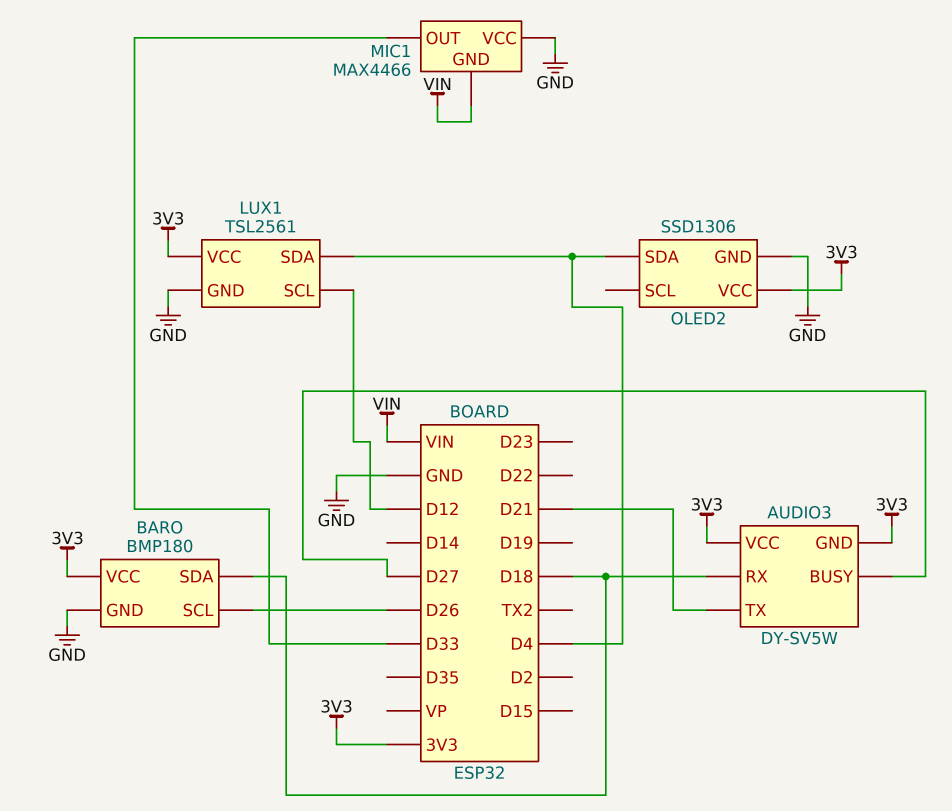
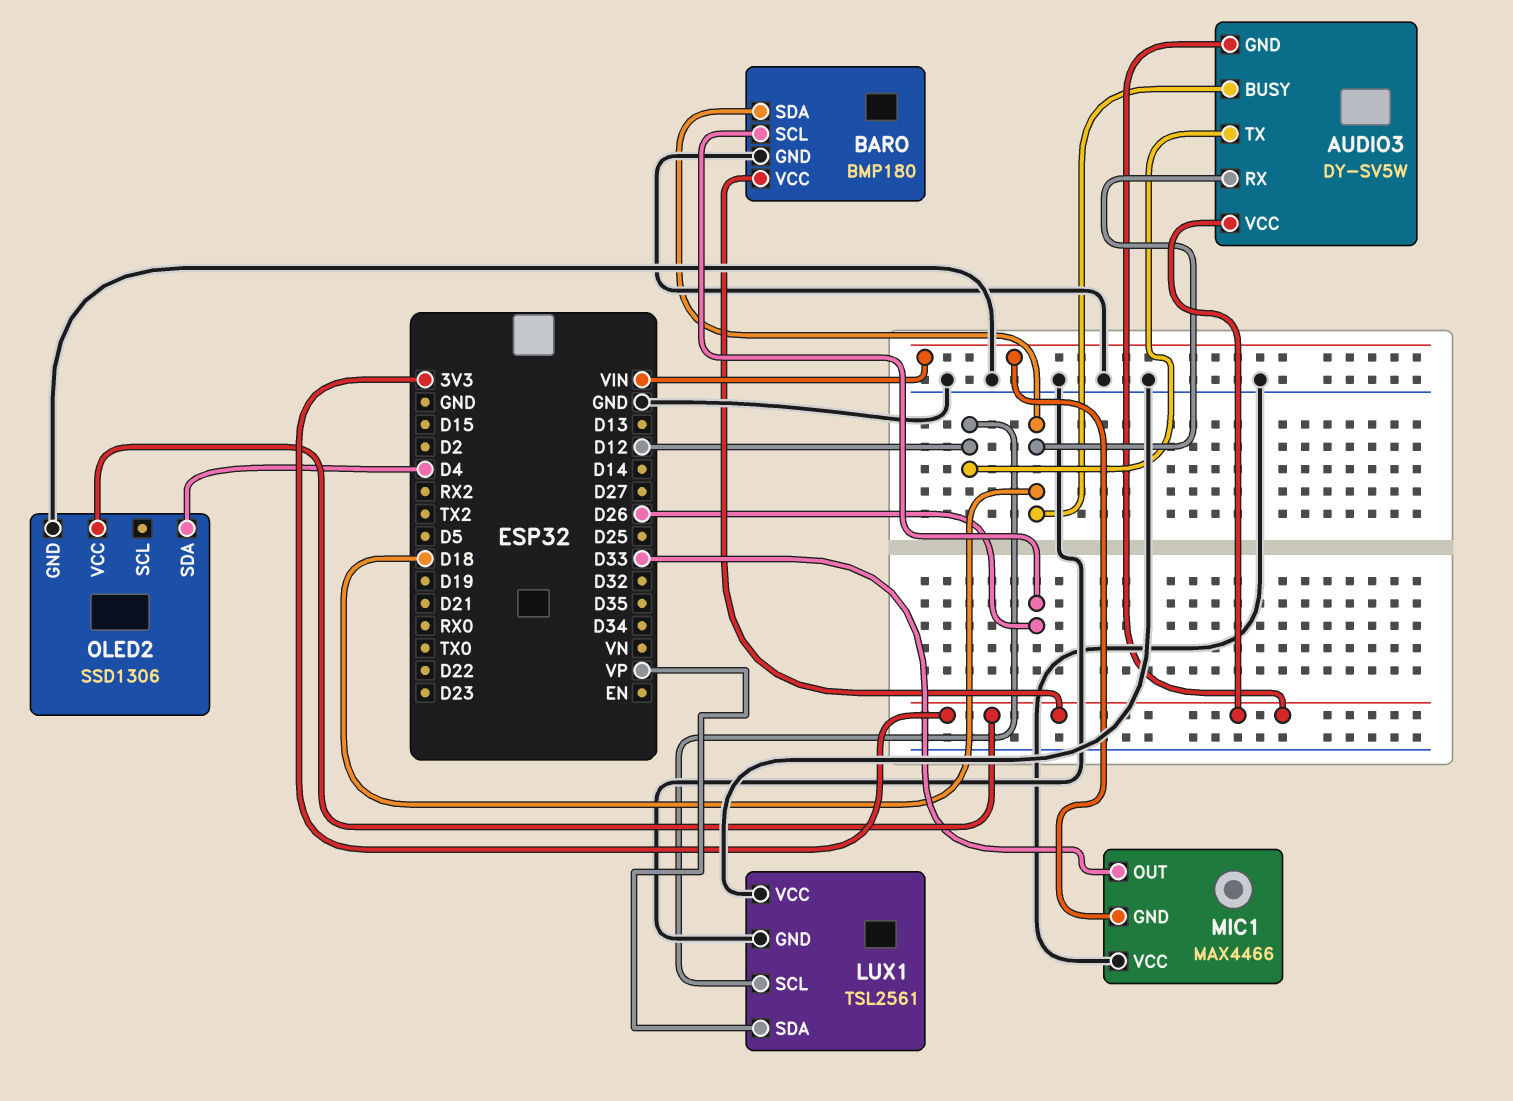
AUDIO3 pin BUSY: D27 -> D18
AUDIO3 pin TX: D21 -> D12
LUX1 pin SDA: D4 -> VP
LUX1 pin VCC: 3V3 -> GND

